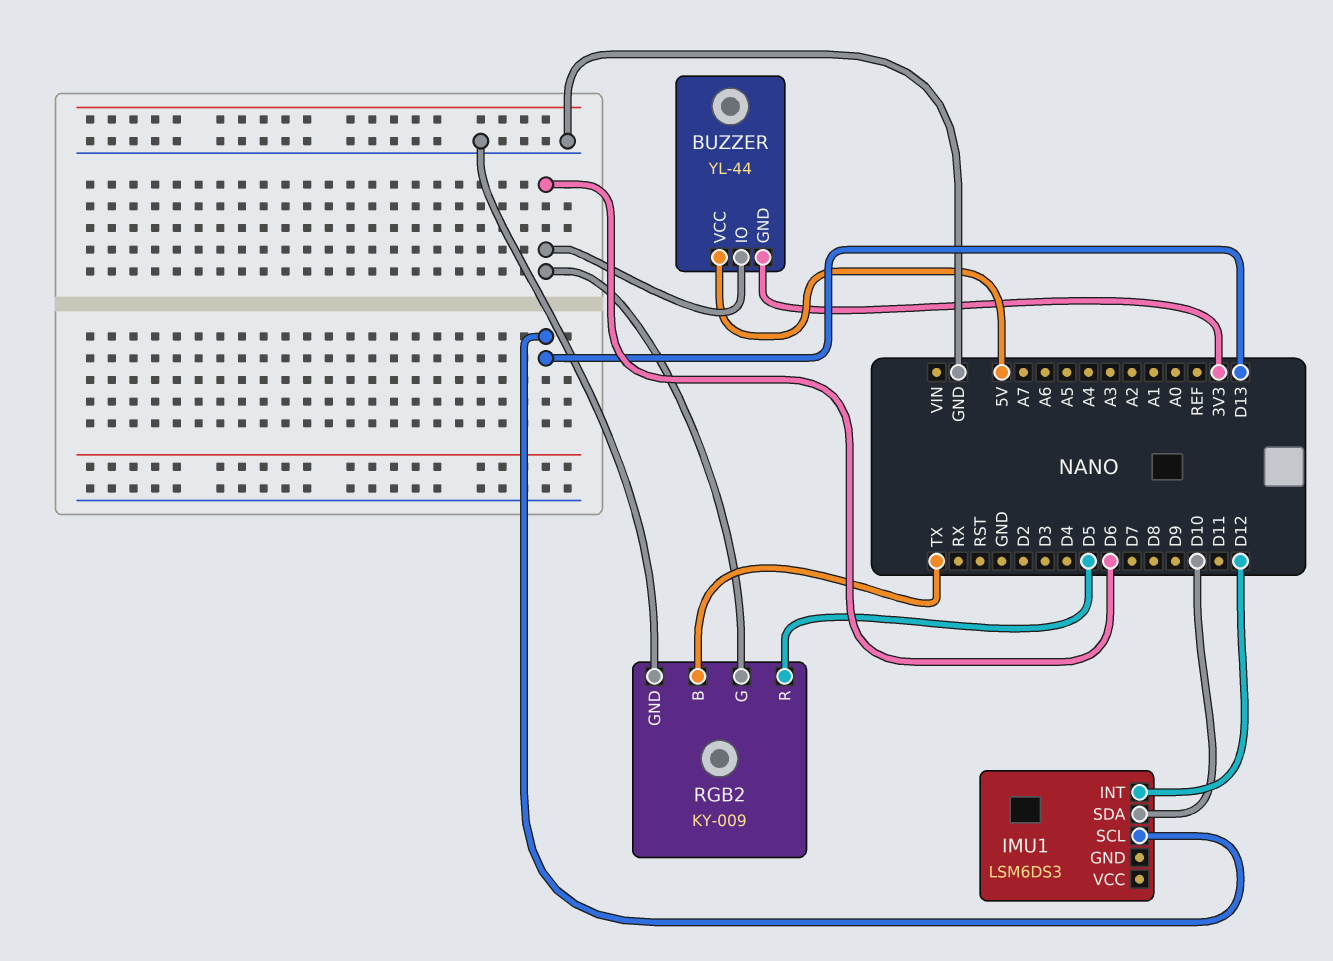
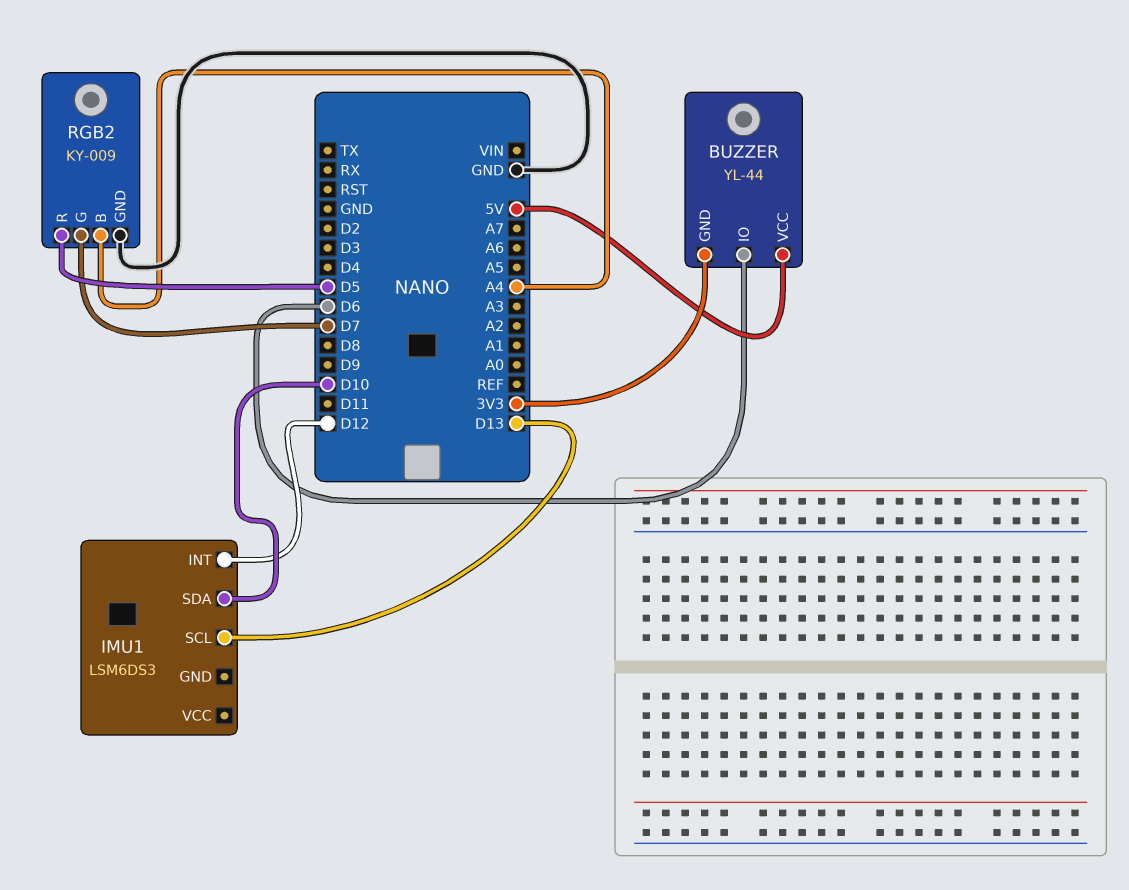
RGB2 pin B: TX -> A4
RGB2 pin G: D6 -> D7

